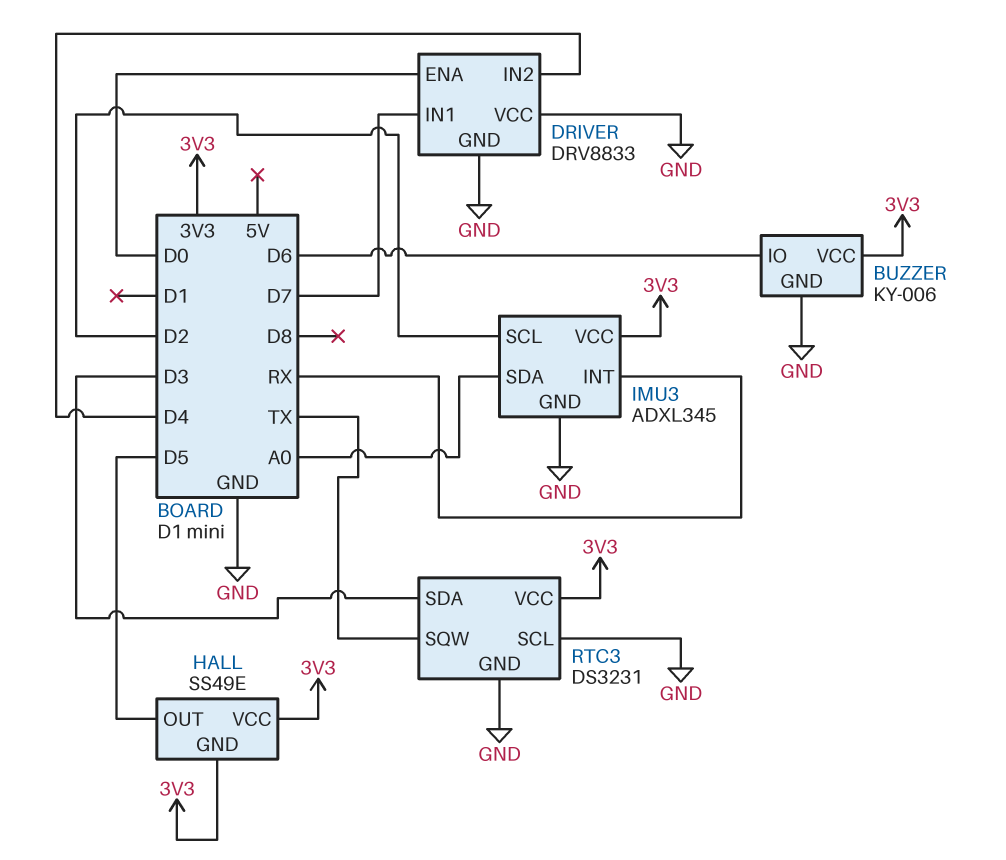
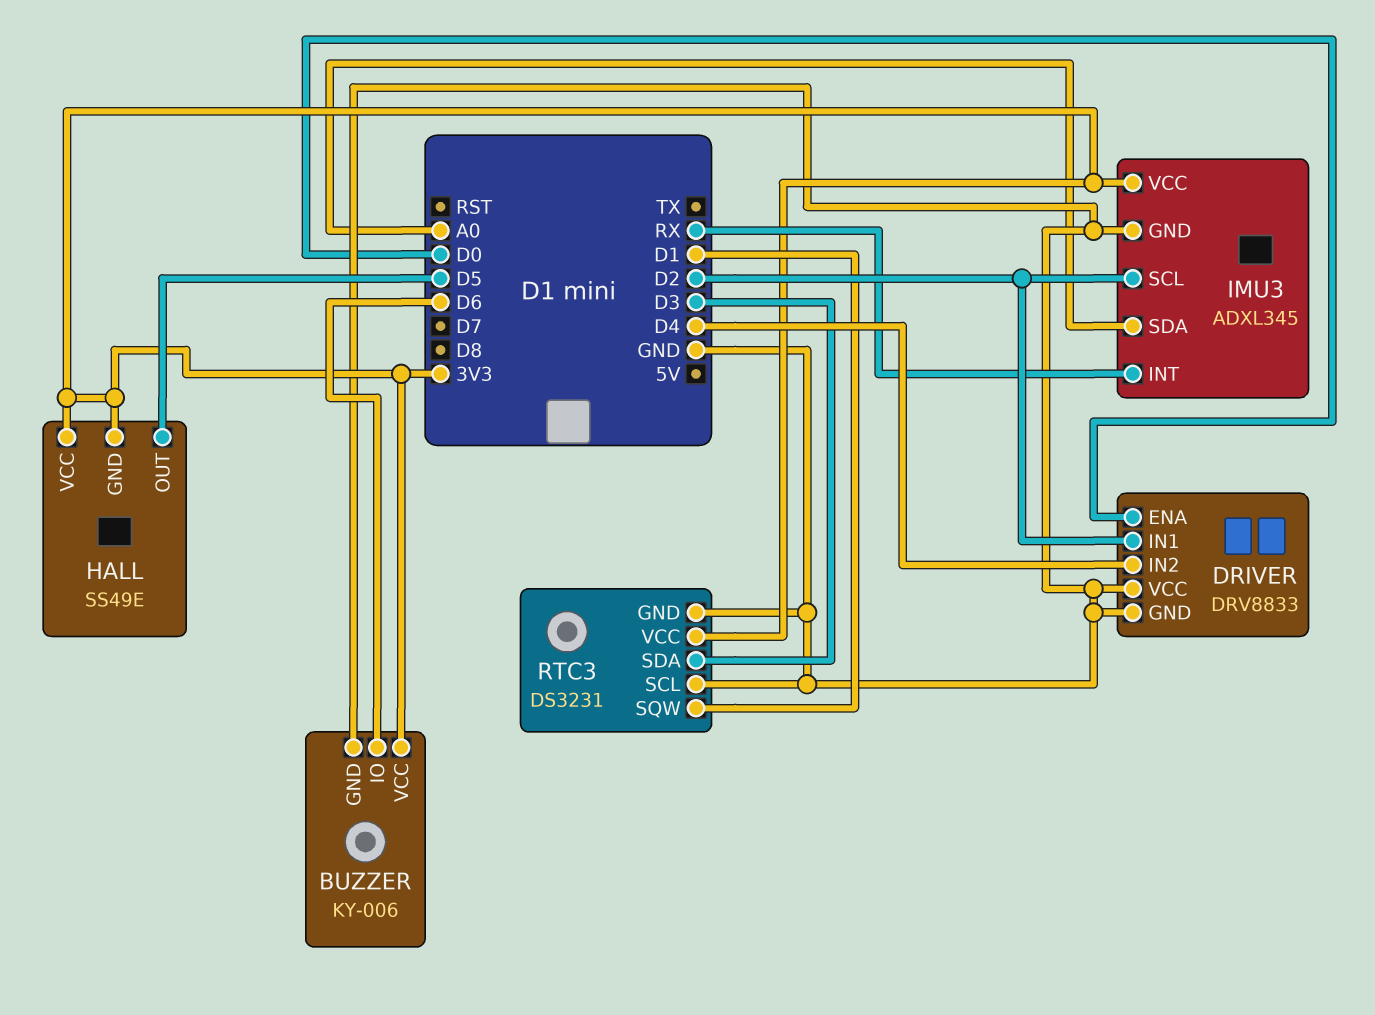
DRIVER pin IN1: D7 -> D2
RTC3 pin SQW: TX -> D1

